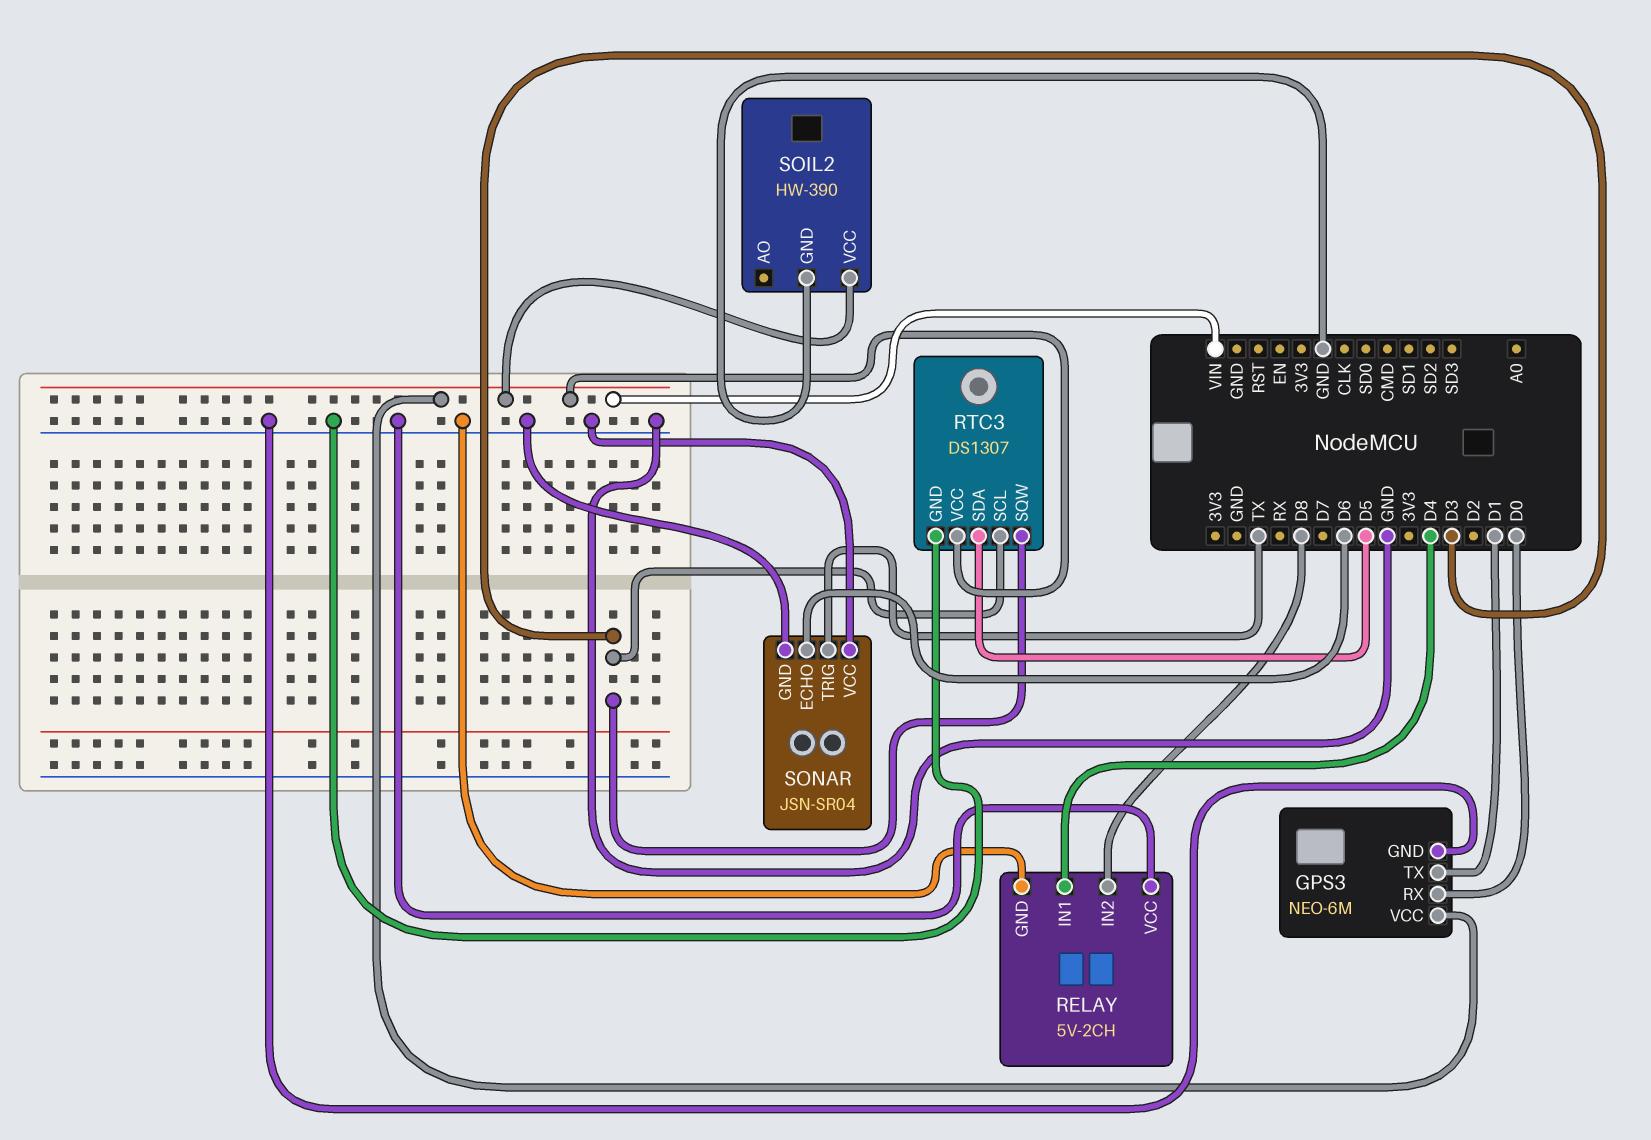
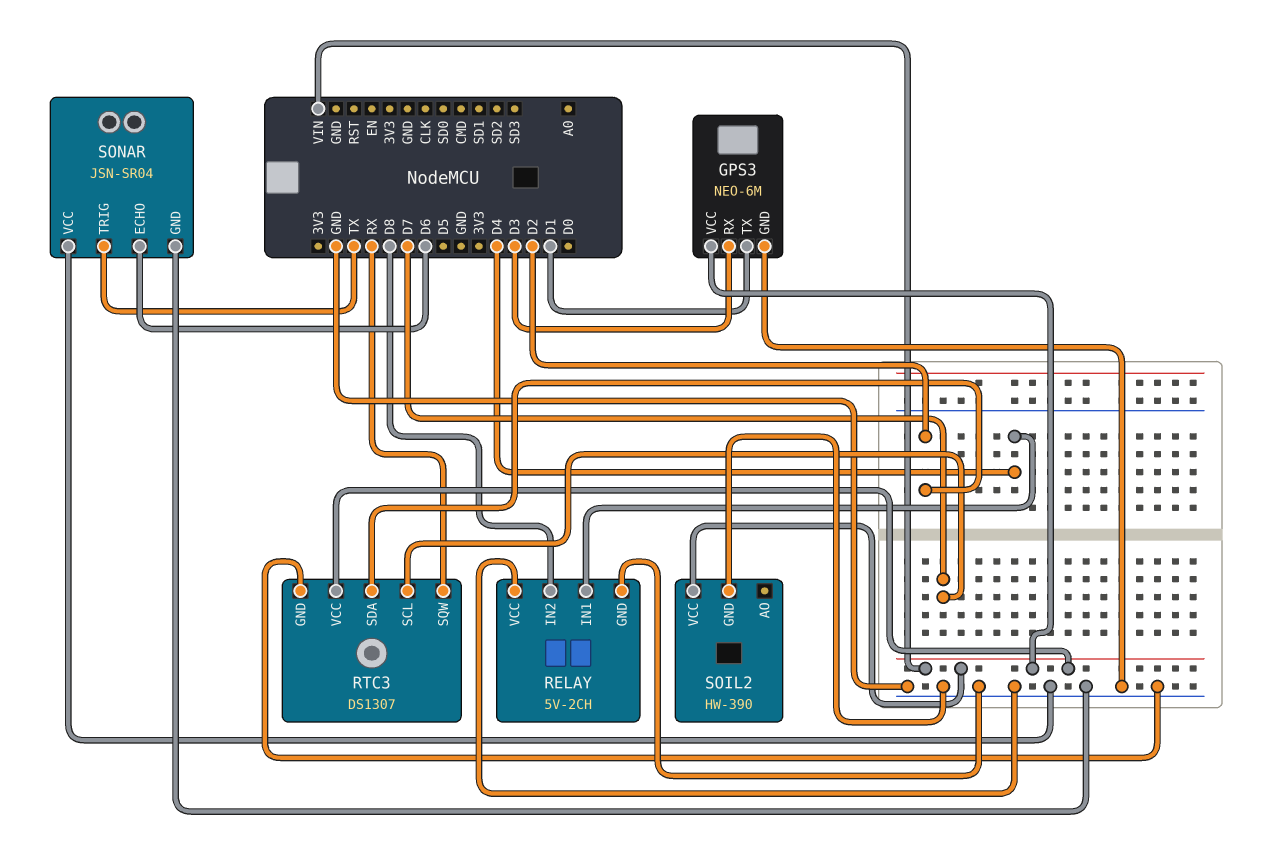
GPS3 pin RX: D0 -> D3
RTC3 pin SCL: D3 -> D7
RTC3 pin SDA: D5 -> D2
RTC3 pin SQW: D3 -> RX

